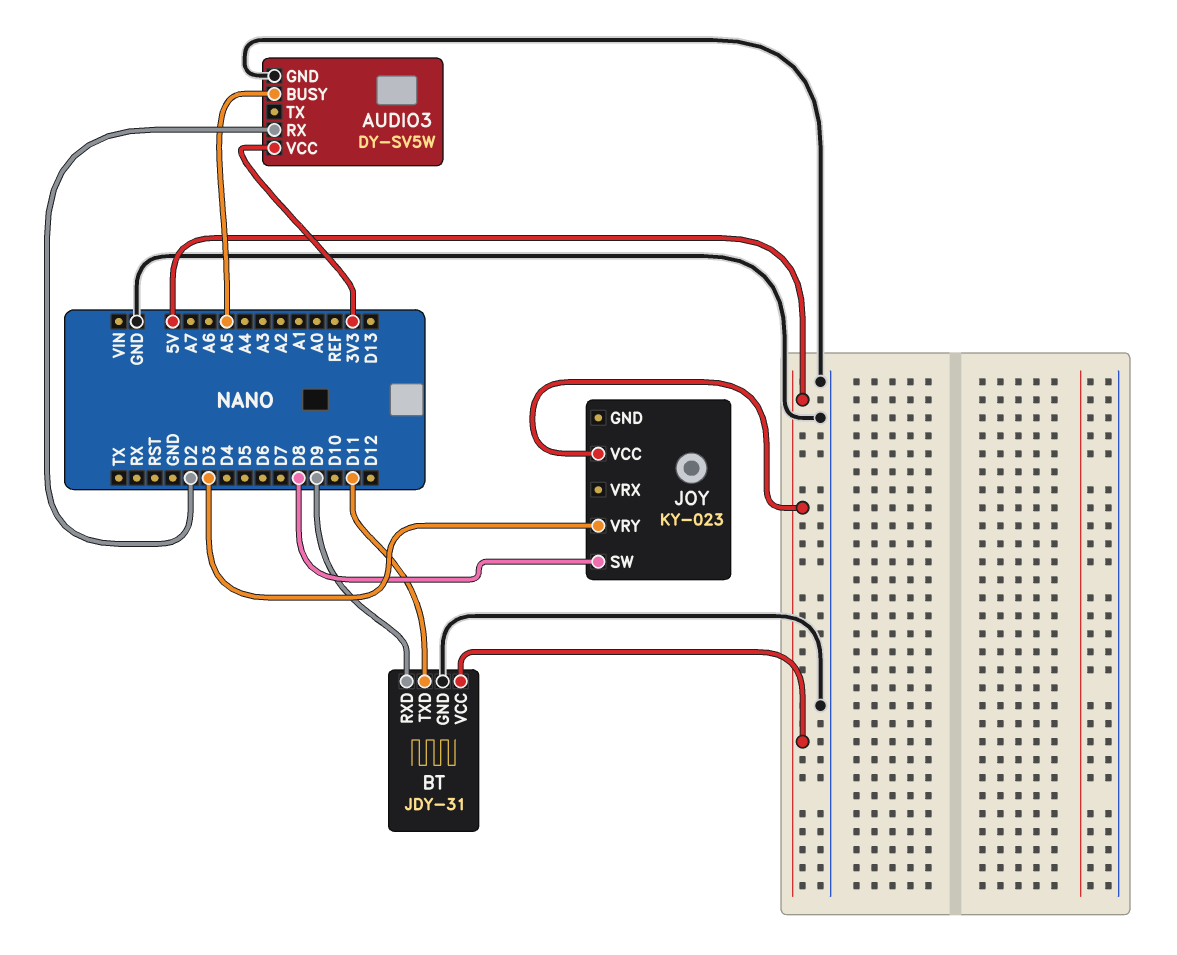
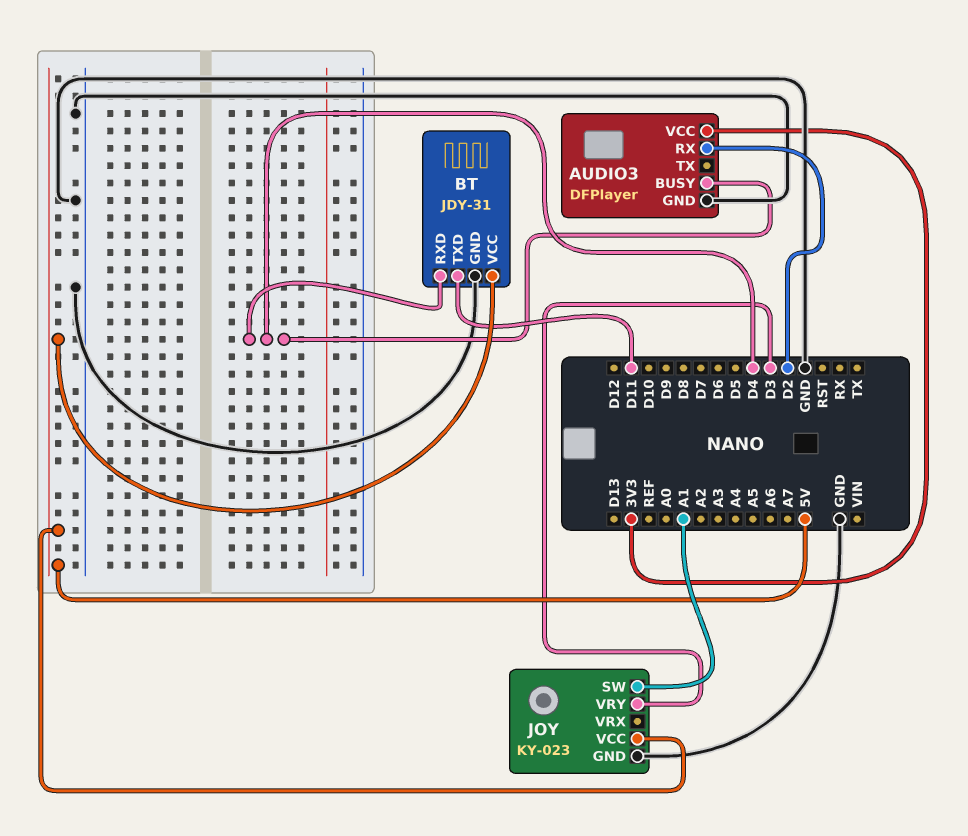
AUDIO3: DY-SV5W -> DFPlayer
AUDIO3 pin BUSY: A5 -> D4
BT pin RXD: D9 -> D4
JOY pin GND: none -> GND
JOY pin SW: D8 -> A1

